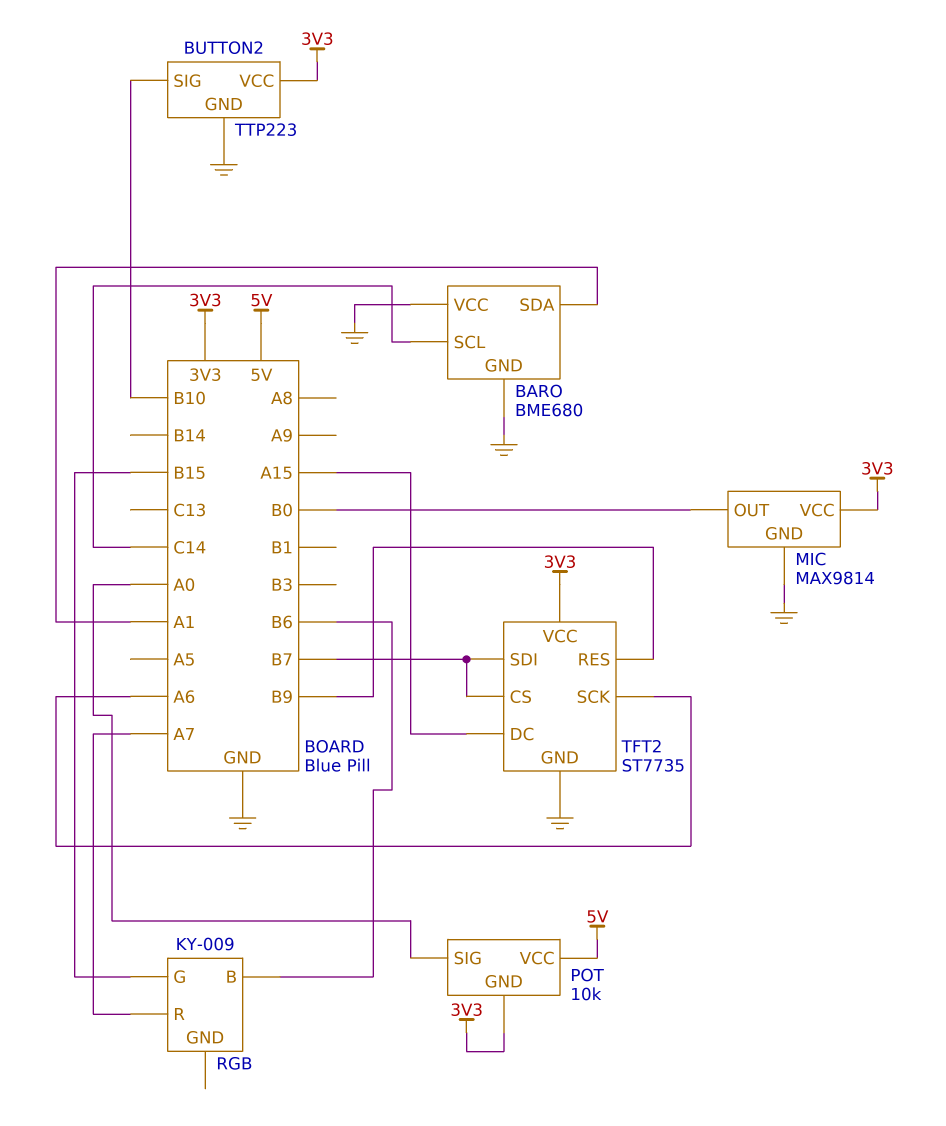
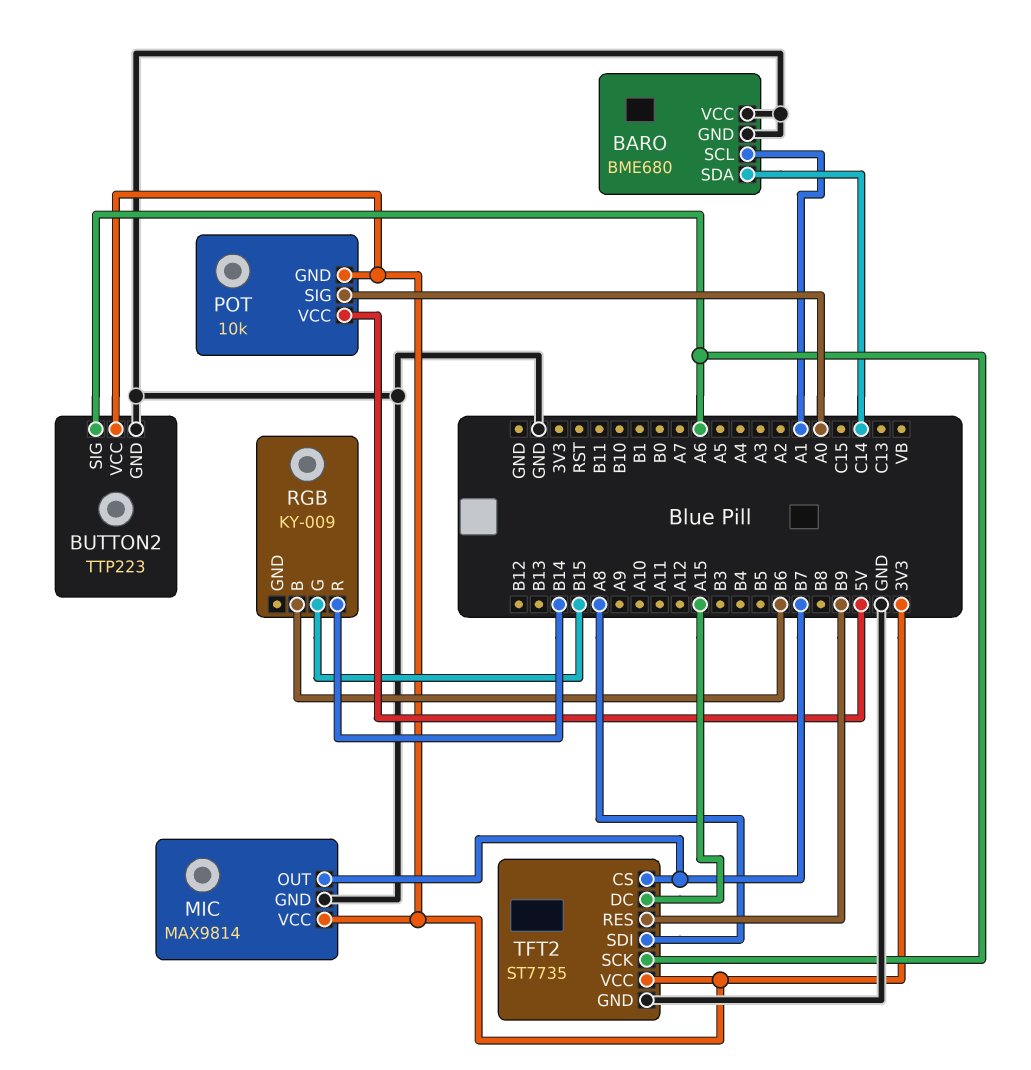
BARO pin SCL: C14 -> A1
BARO pin SDA: A1 -> C14
BUTTON2 pin SIG: B10 -> A6
MIC pin OUT: B0 -> B7
RGB pin R: A7 -> B14
TFT2 pin SDI: B7 -> A8

